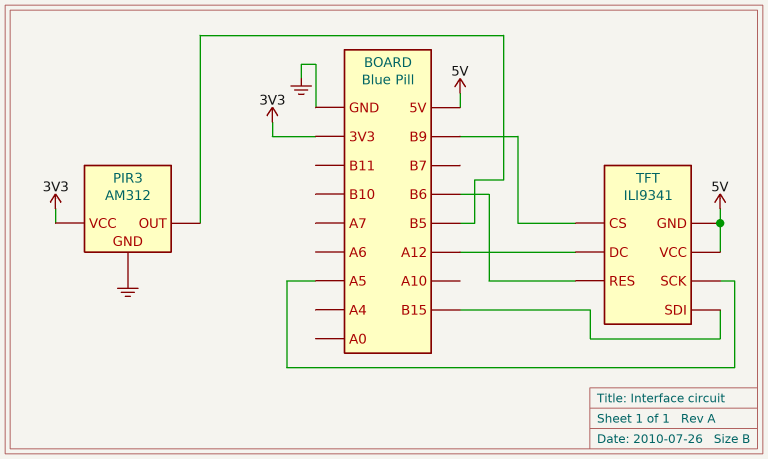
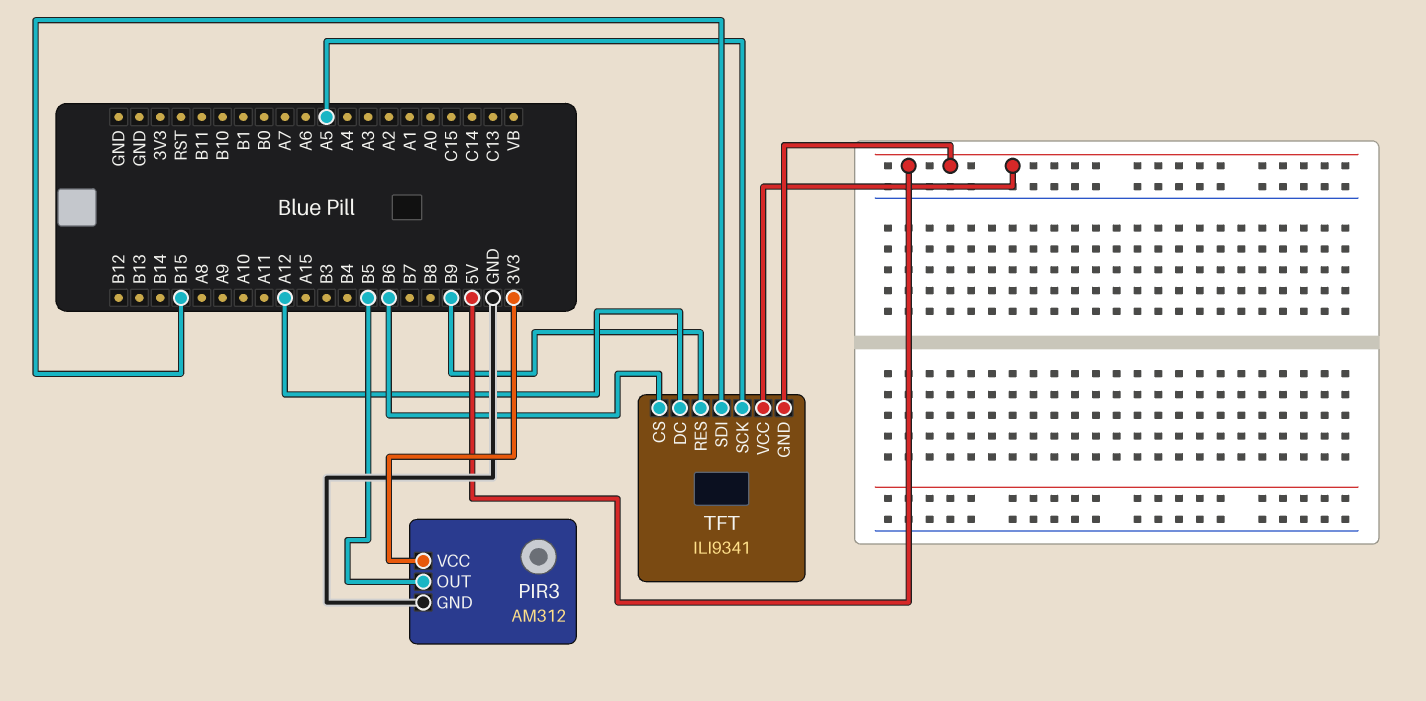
TFT pin CS: B9 -> B6
TFT pin RES: B6 -> B9

